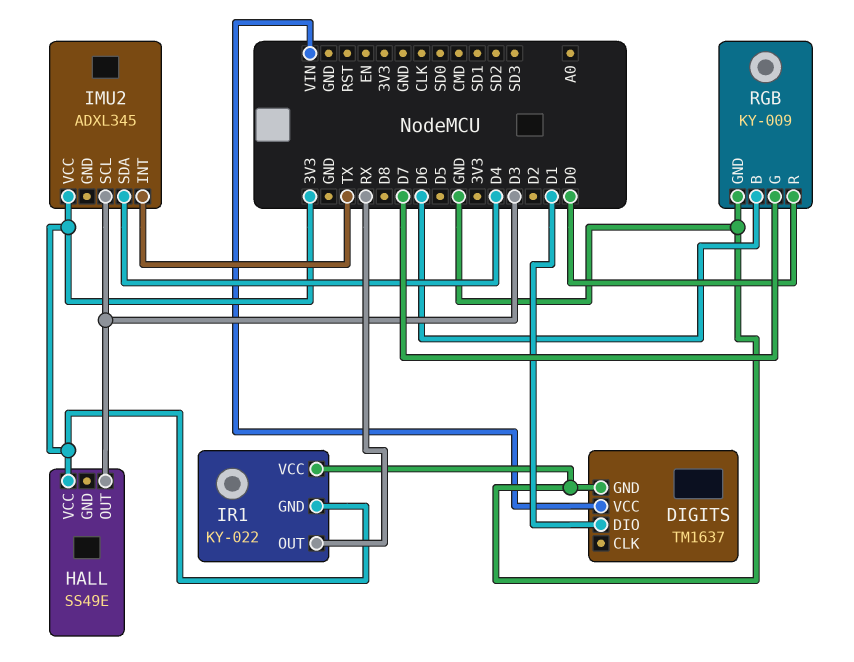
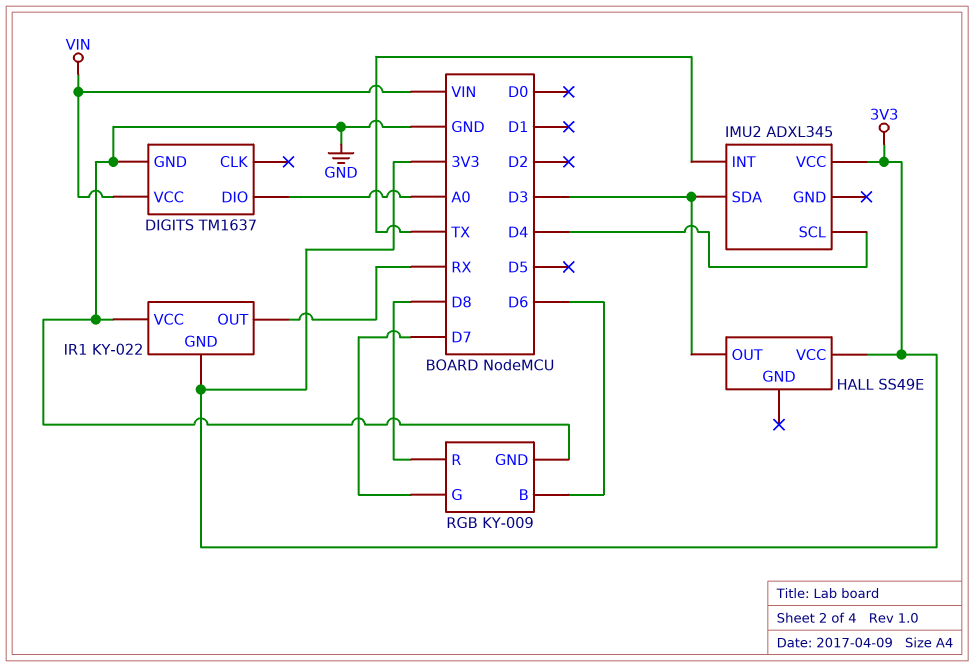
DIGITS pin DIO: D1 -> A0
IMU2 pin SCL: D3 -> D4
IMU2 pin SDA: D4 -> D3
RGB pin R: D0 -> D8

